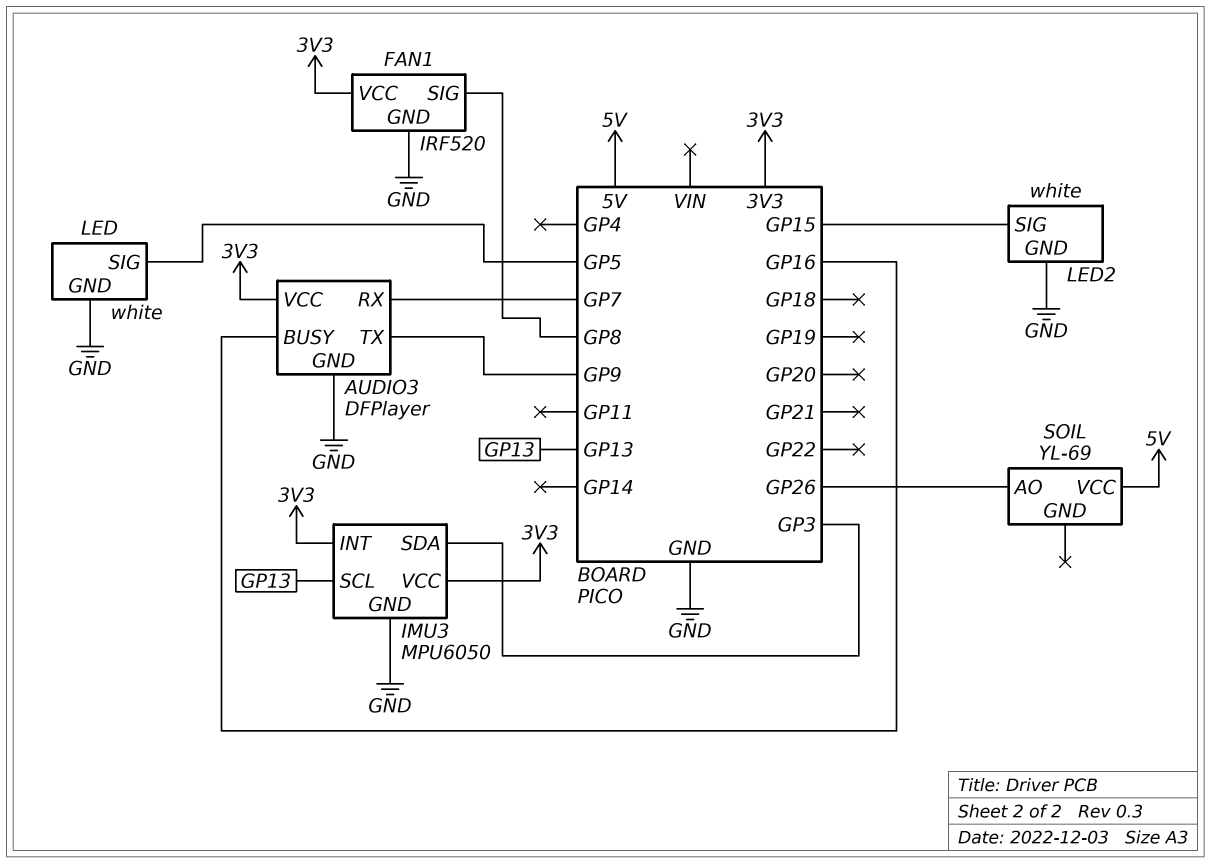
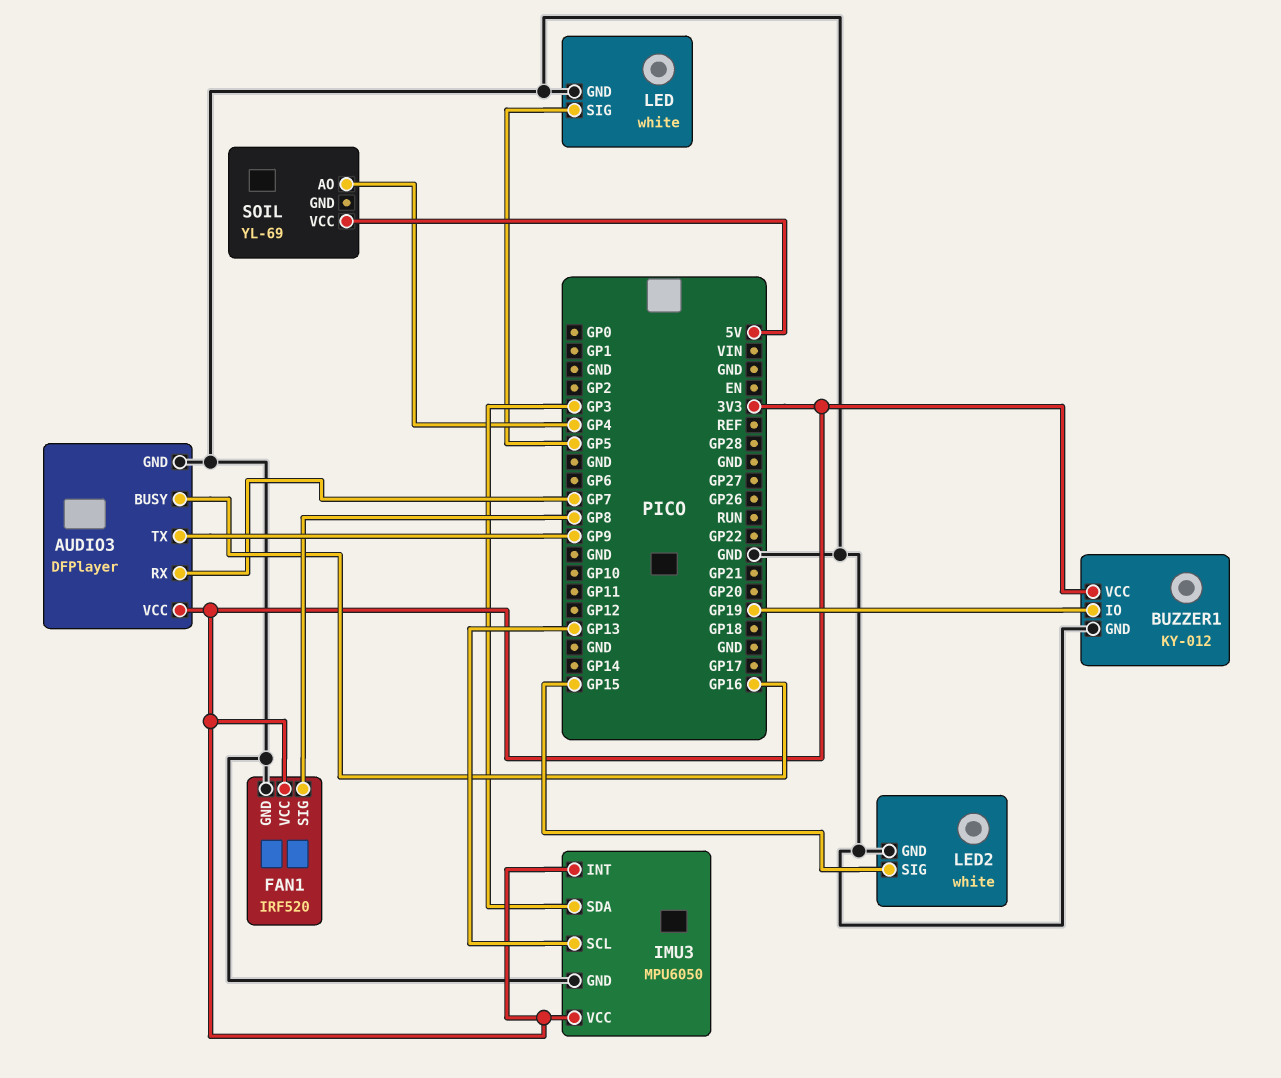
BUZZER1: none -> KY-012
BUZZER1 pin GND: none -> GND
BUZZER1 pin IO: none -> GP19
BUZZER1 pin VCC: none -> 3V3
SOIL pin AO: GP26 -> GP4

